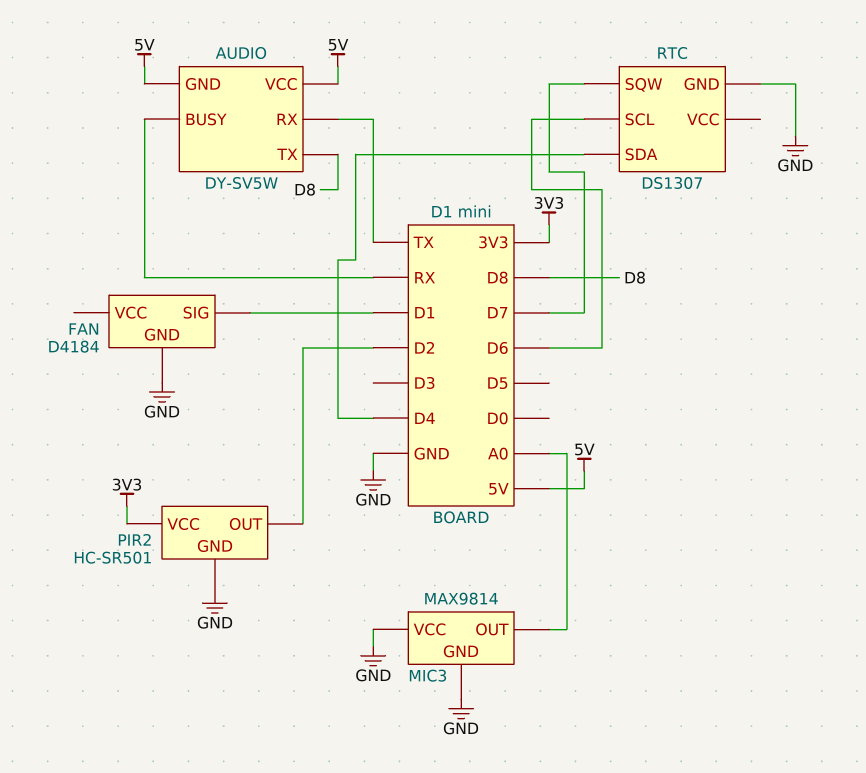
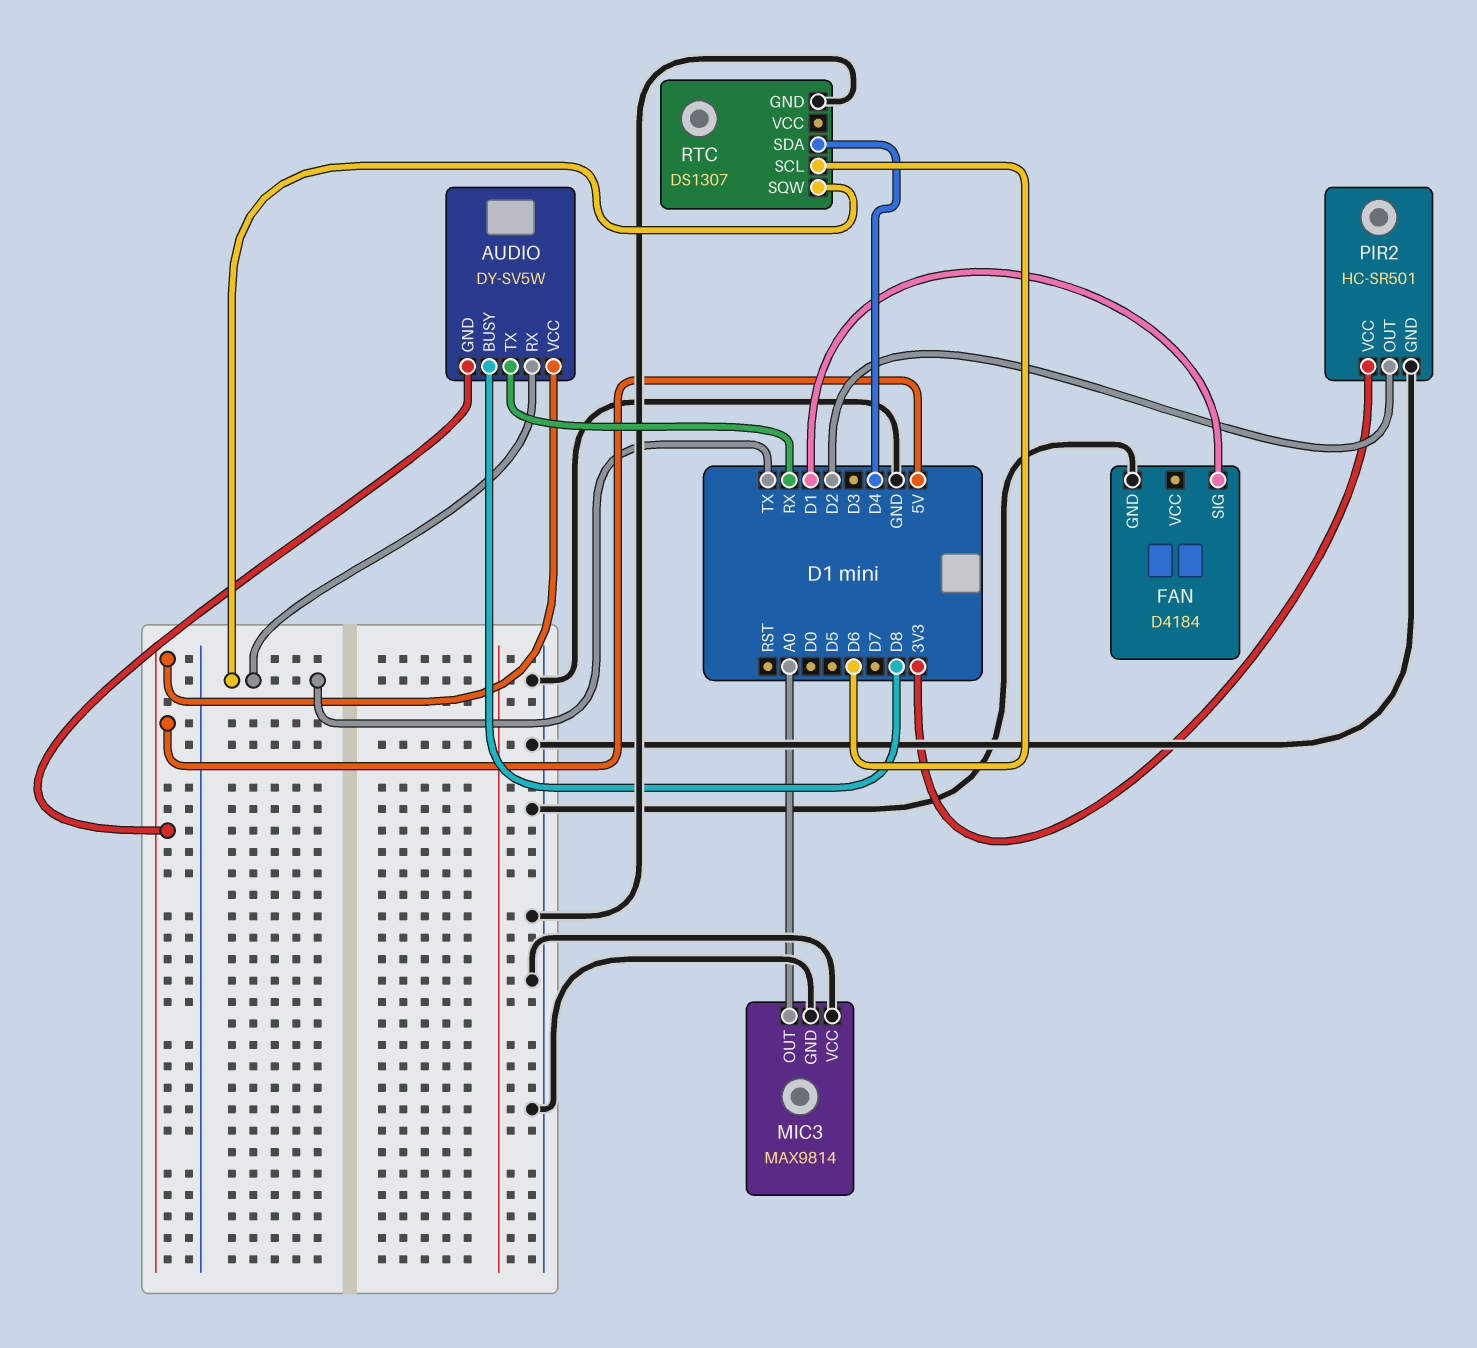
AUDIO pin BUSY: RX -> D8
AUDIO pin TX: D8 -> RX
RTC pin SQW: D7 -> TX

